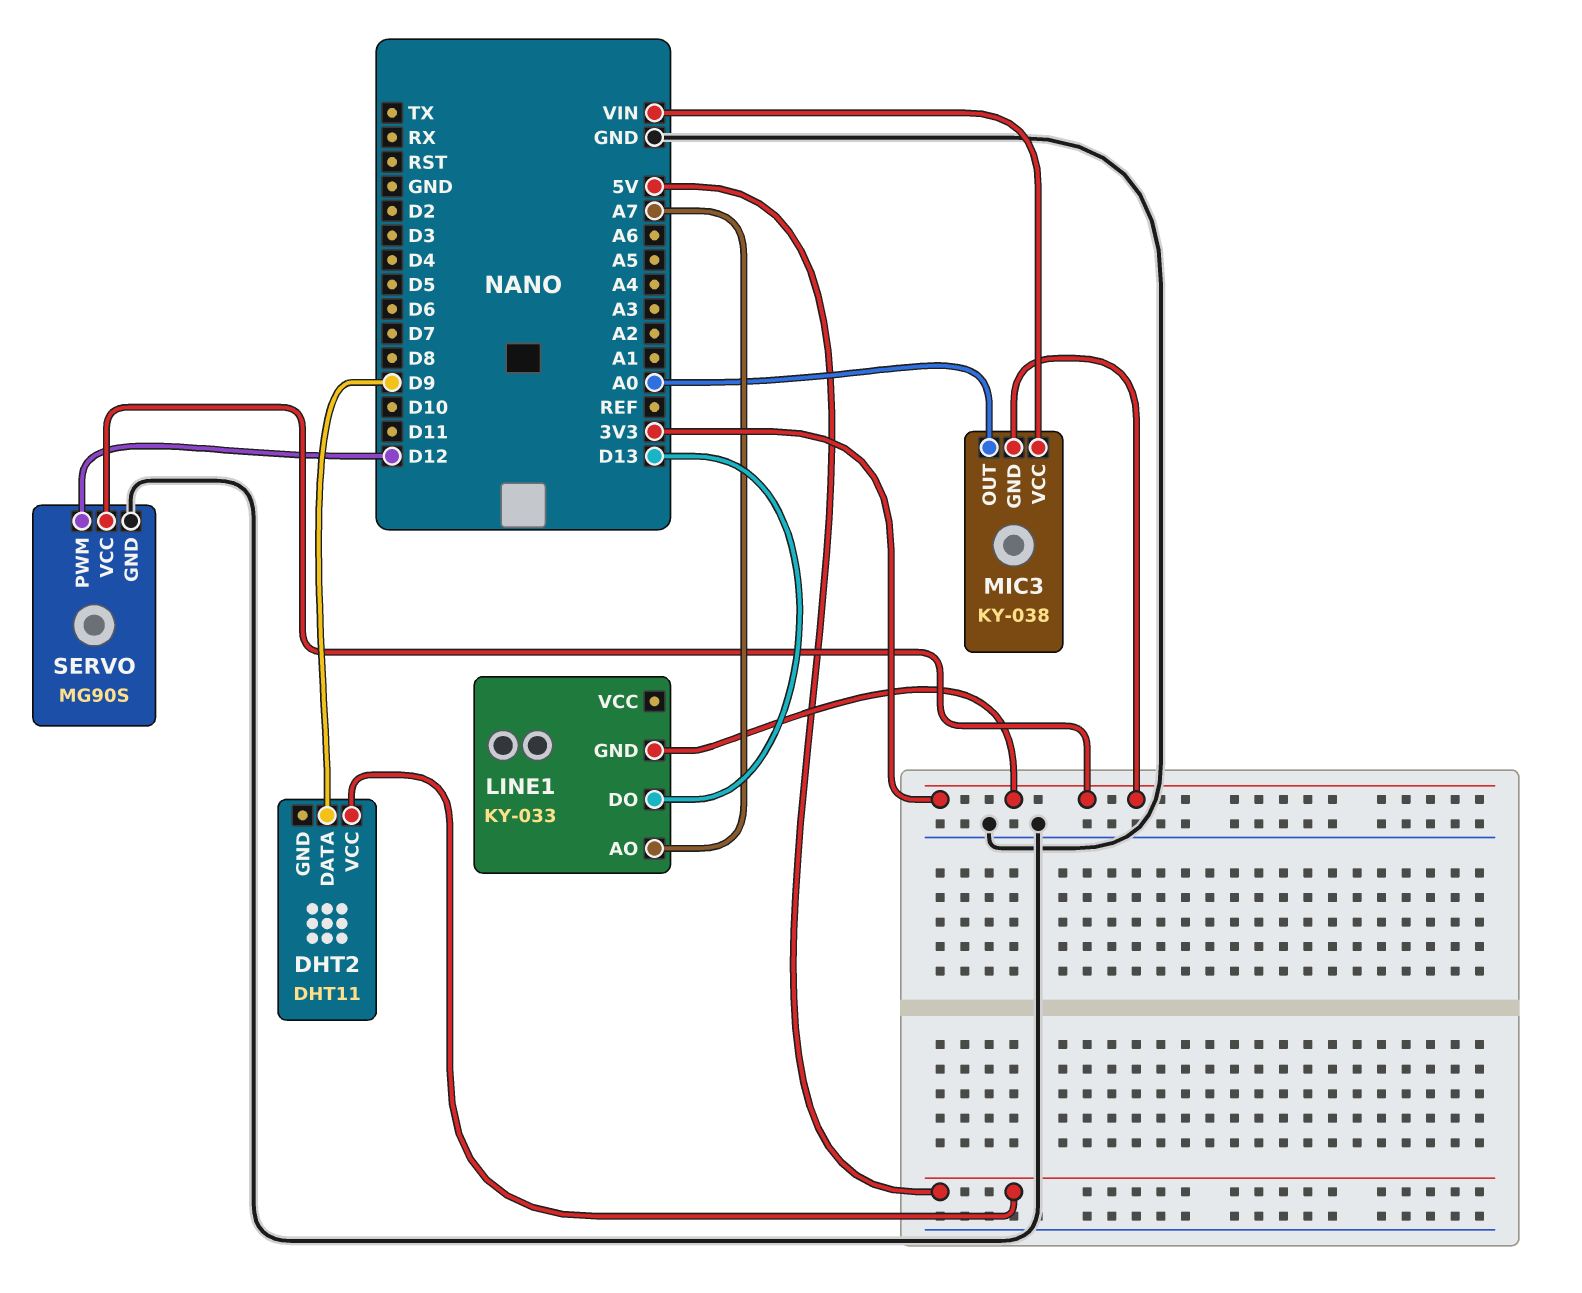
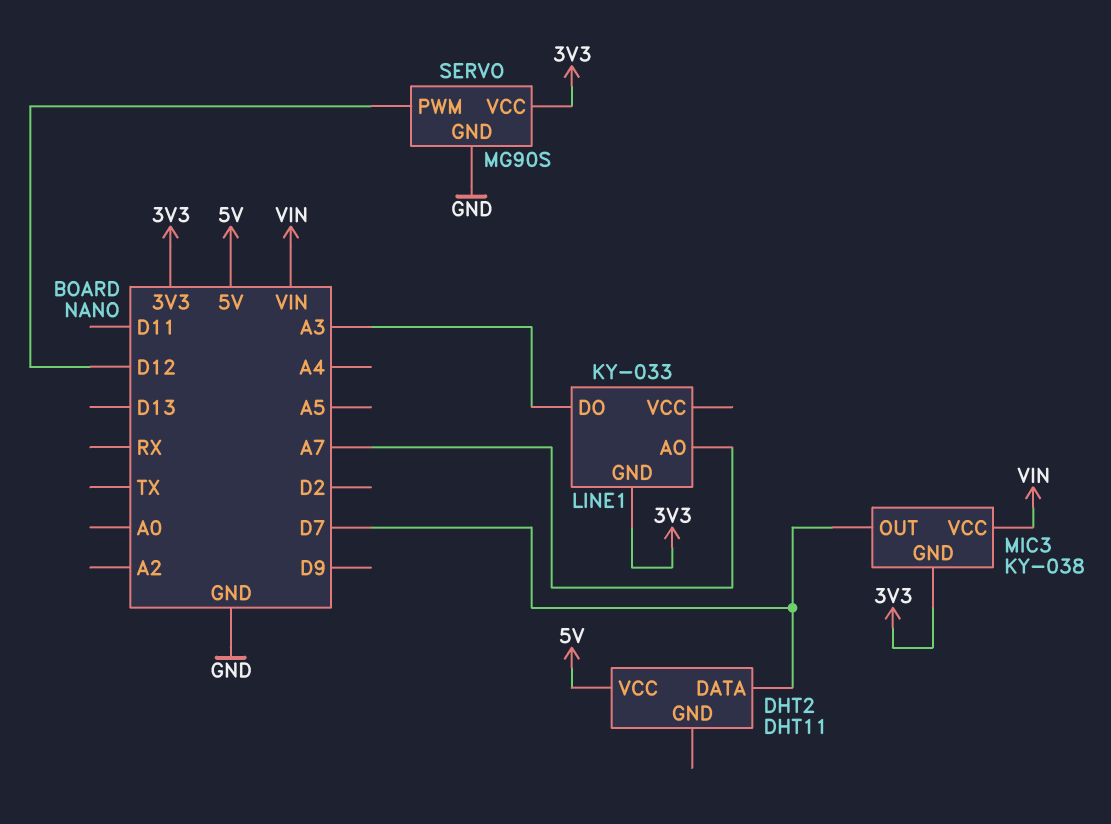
DHT2 pin DATA: D9 -> D7
LINE1 pin DO: D13 -> A3
MIC3 pin OUT: A0 -> D7

